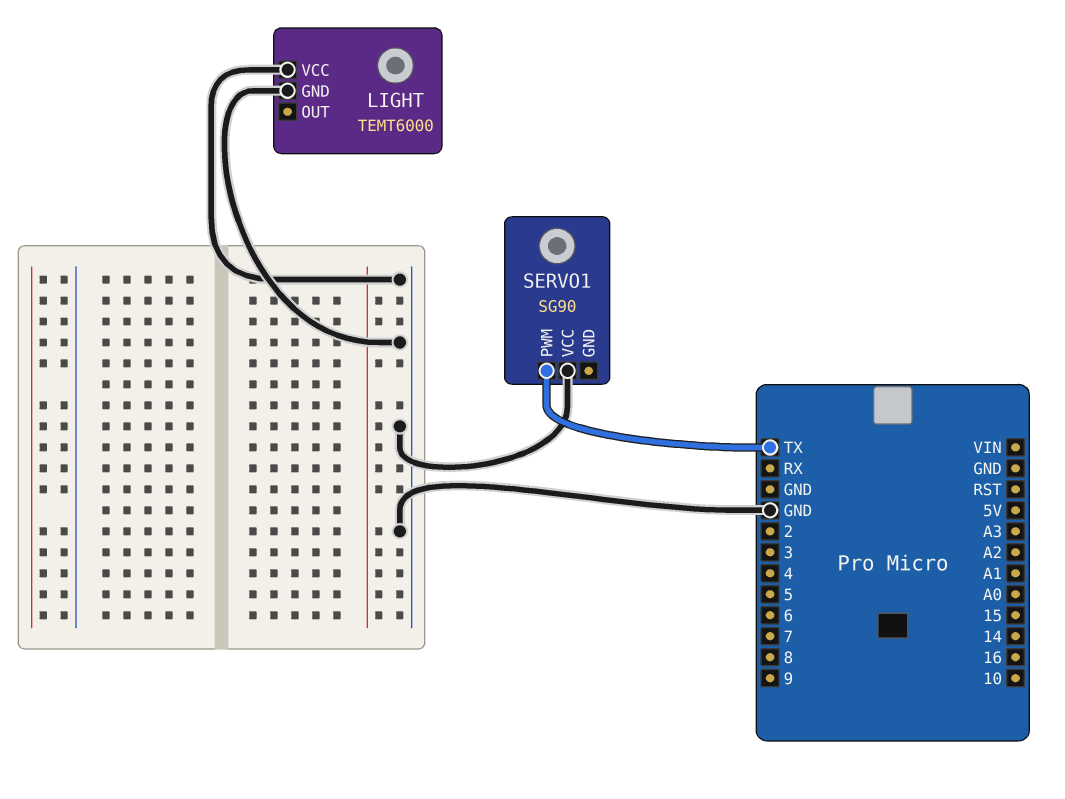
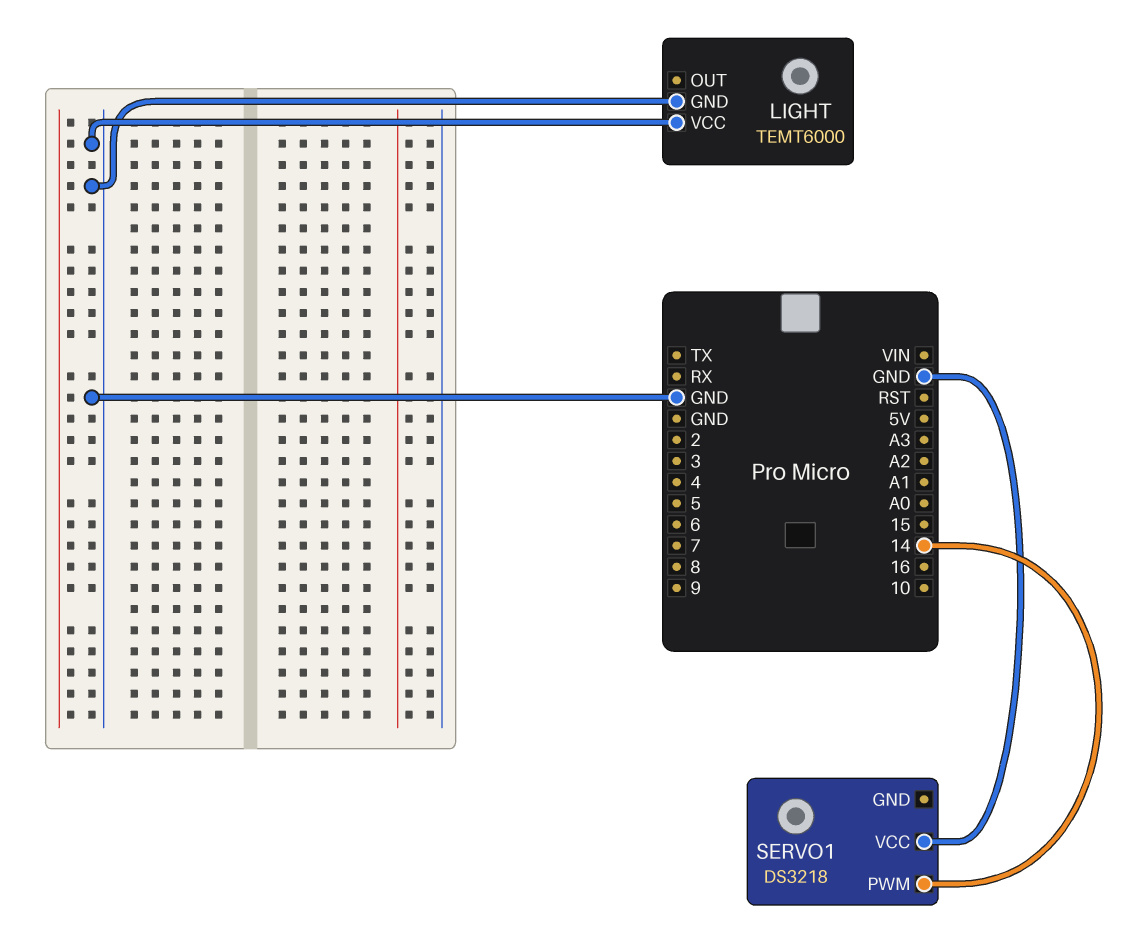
SERVO1: SG90 -> DS3218
SERVO1 pin PWM: TX -> 14

